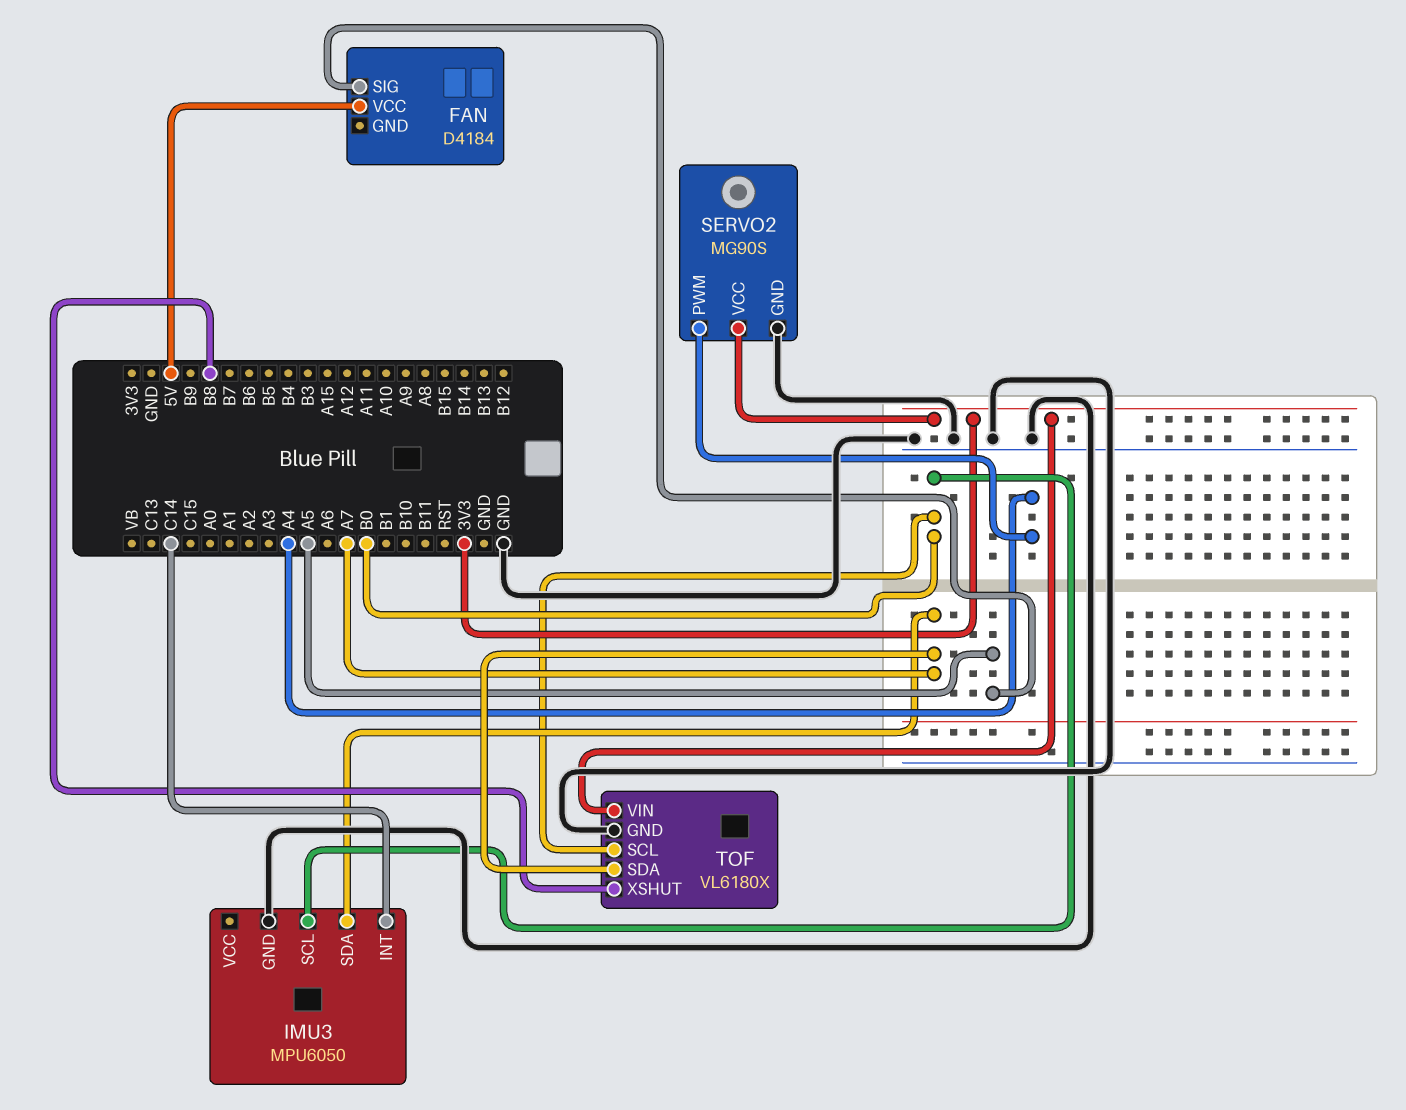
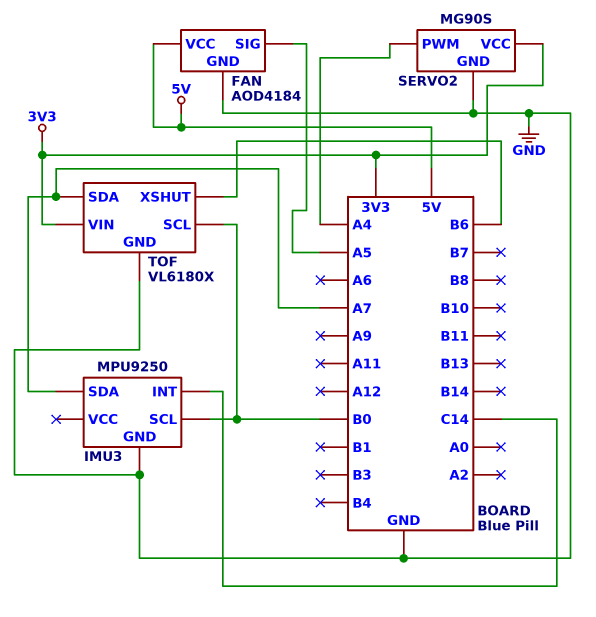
FAN: D4184 -> AOD4184
FAN pin GND: none -> GND
IMU3: MPU6050 -> MPU9250
TOF pin XSHUT: B8 -> B6

